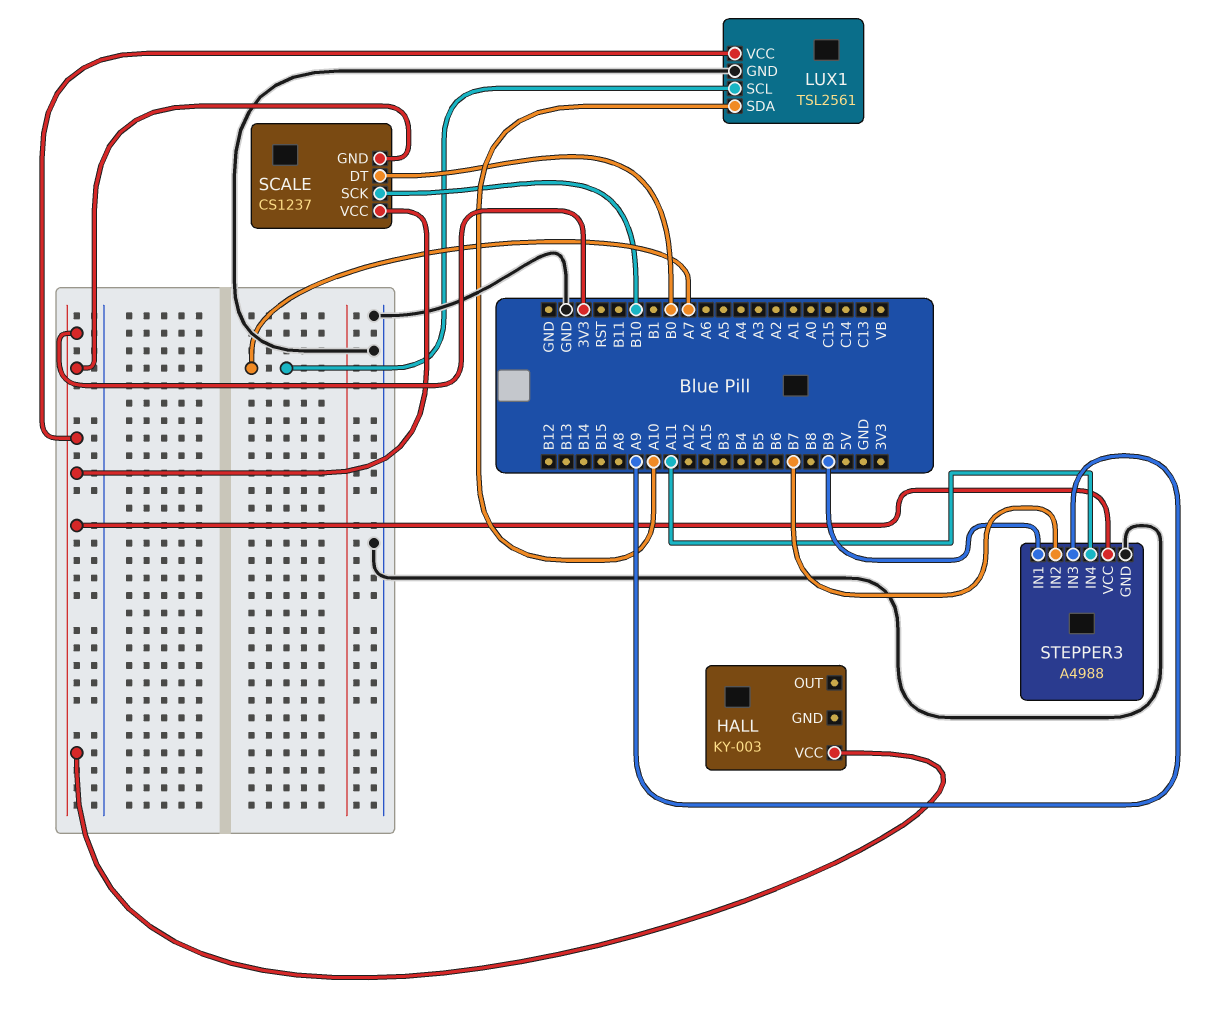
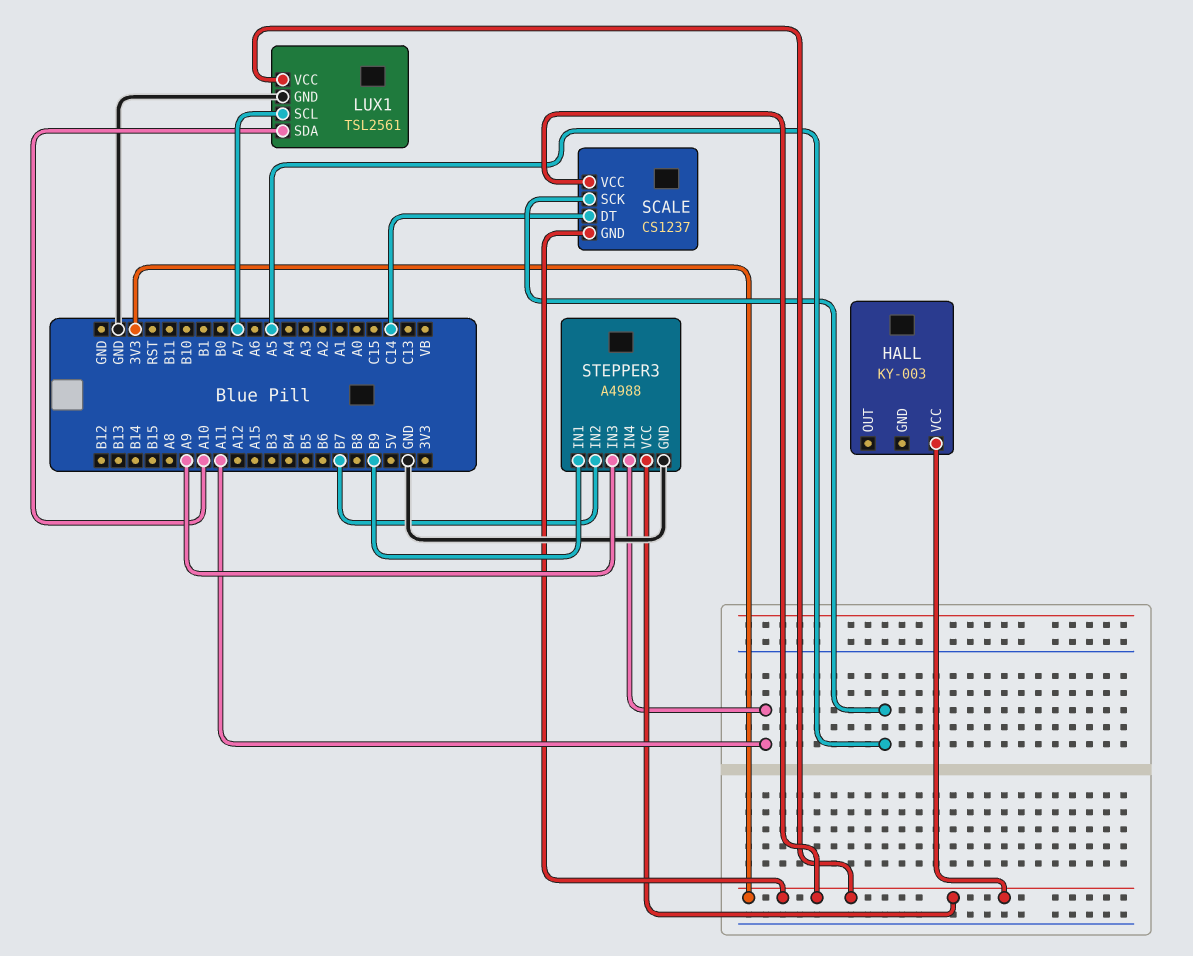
SCALE pin DT: B0 -> C14
SCALE pin SCK: B10 -> A5

